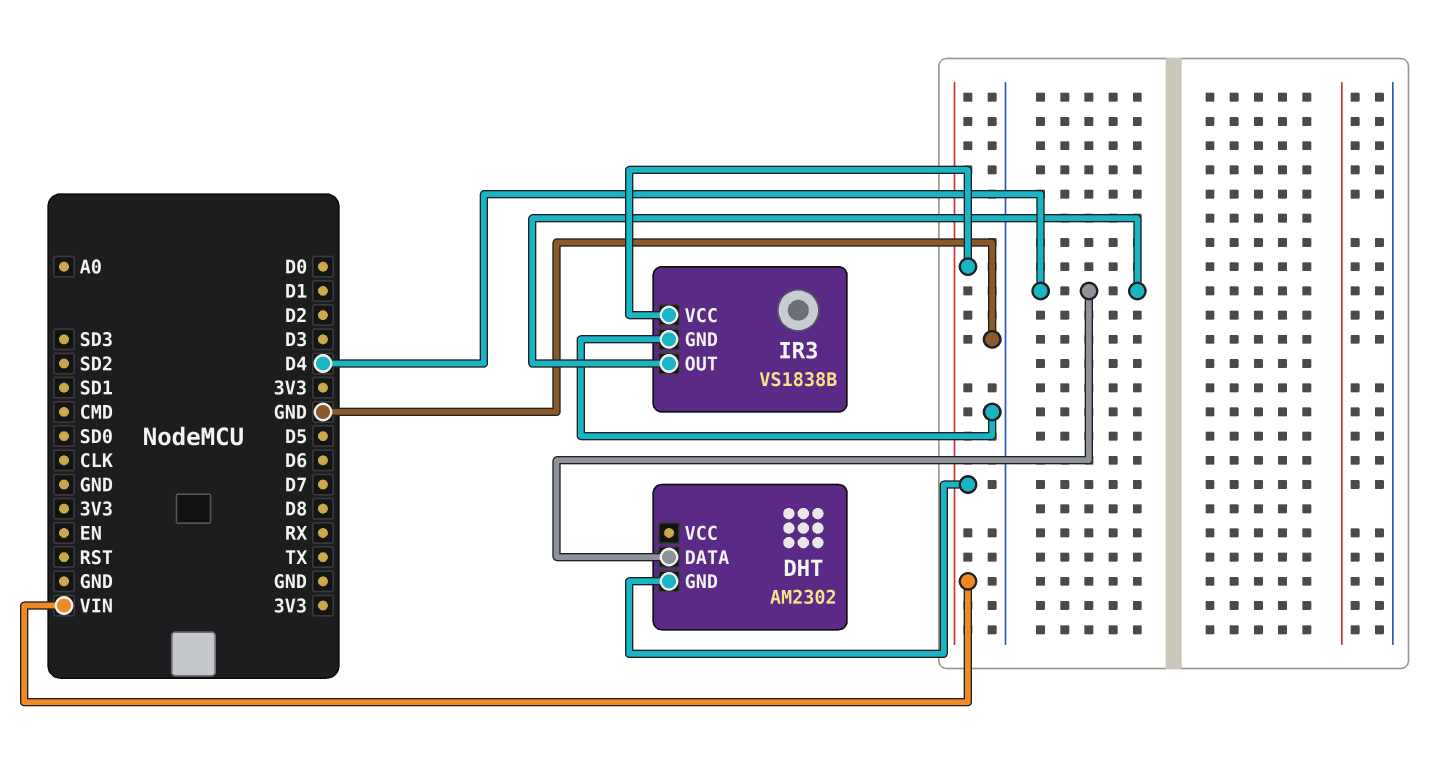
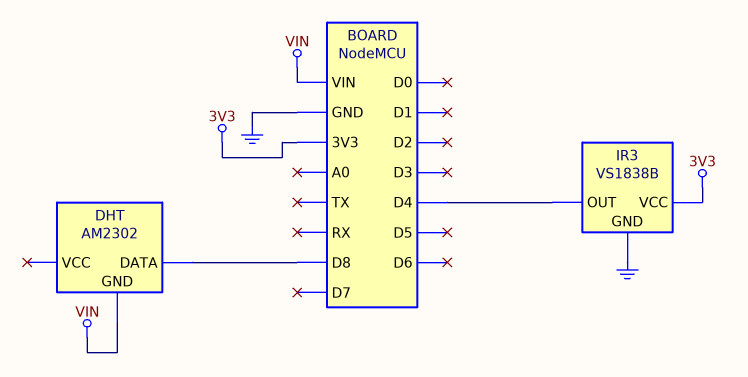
DHT pin DATA: D4 -> D8
IR3 pin VCC: VIN -> 3V3

